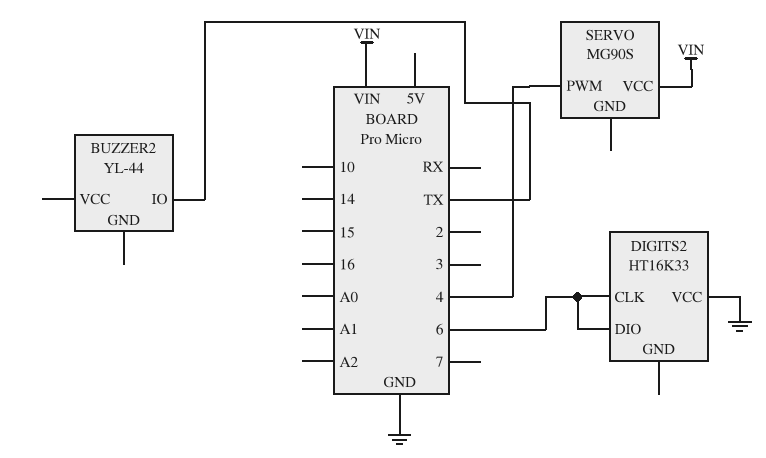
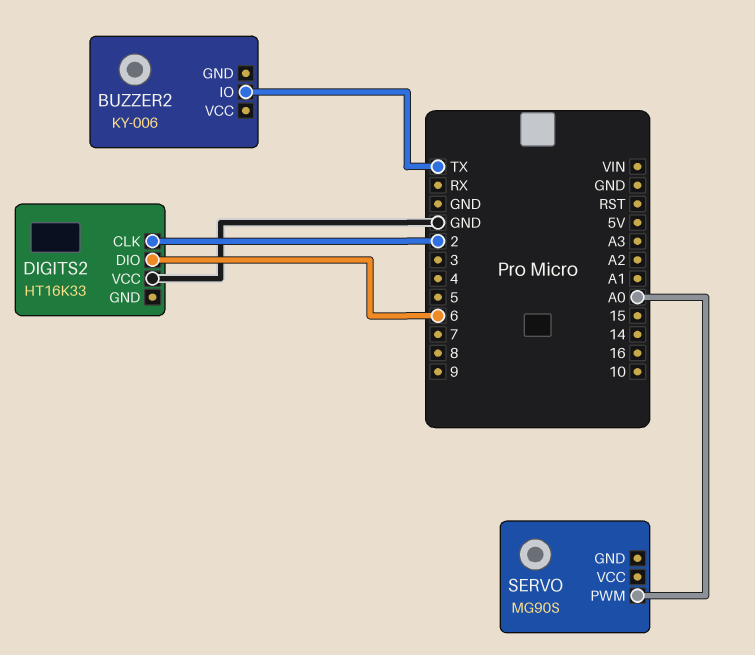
BUZZER2: YL-44 -> KY-006
DIGITS2 pin CLK: 6 -> 2
SERVO pin PWM: 4 -> A0
SERVO pin VCC: VIN -> none

